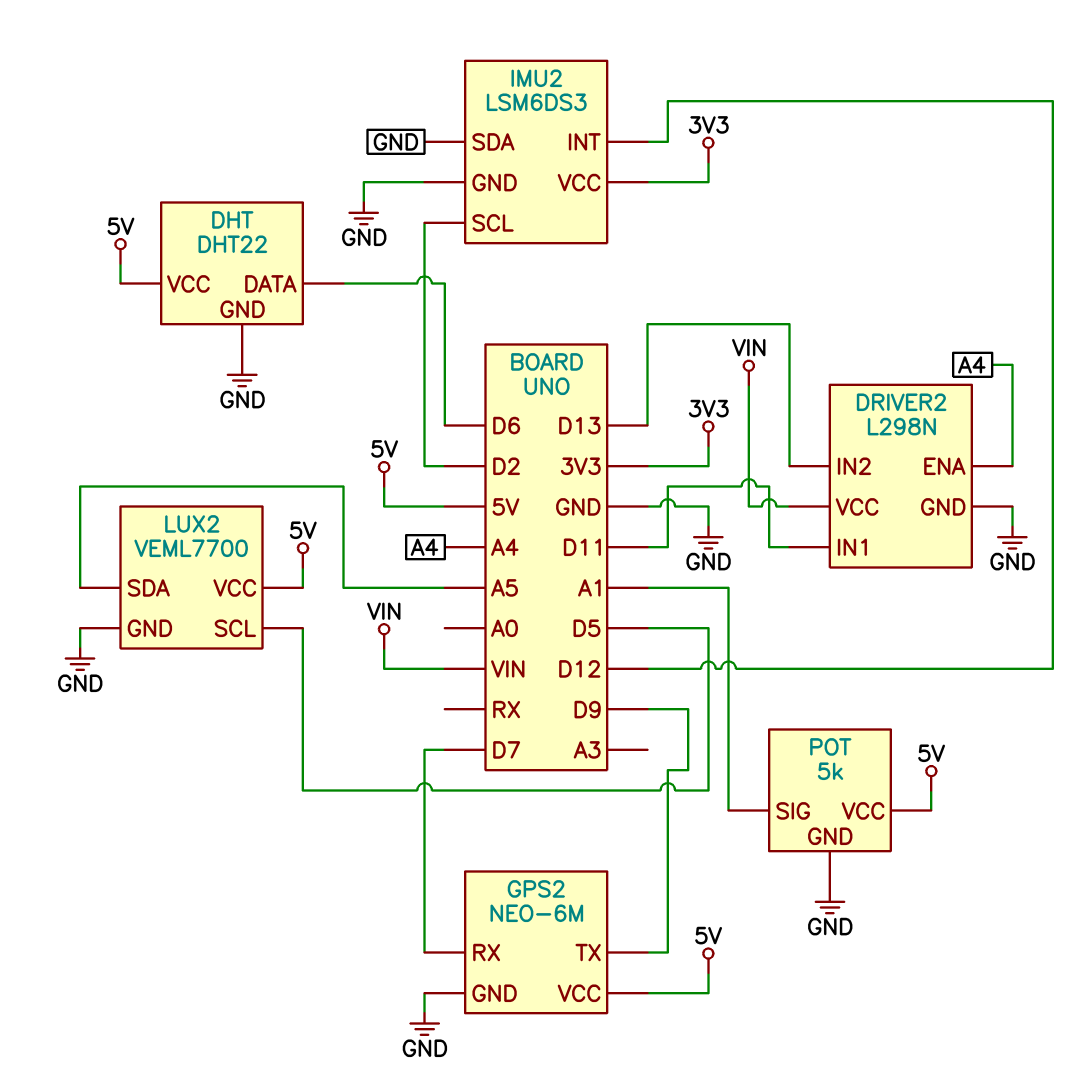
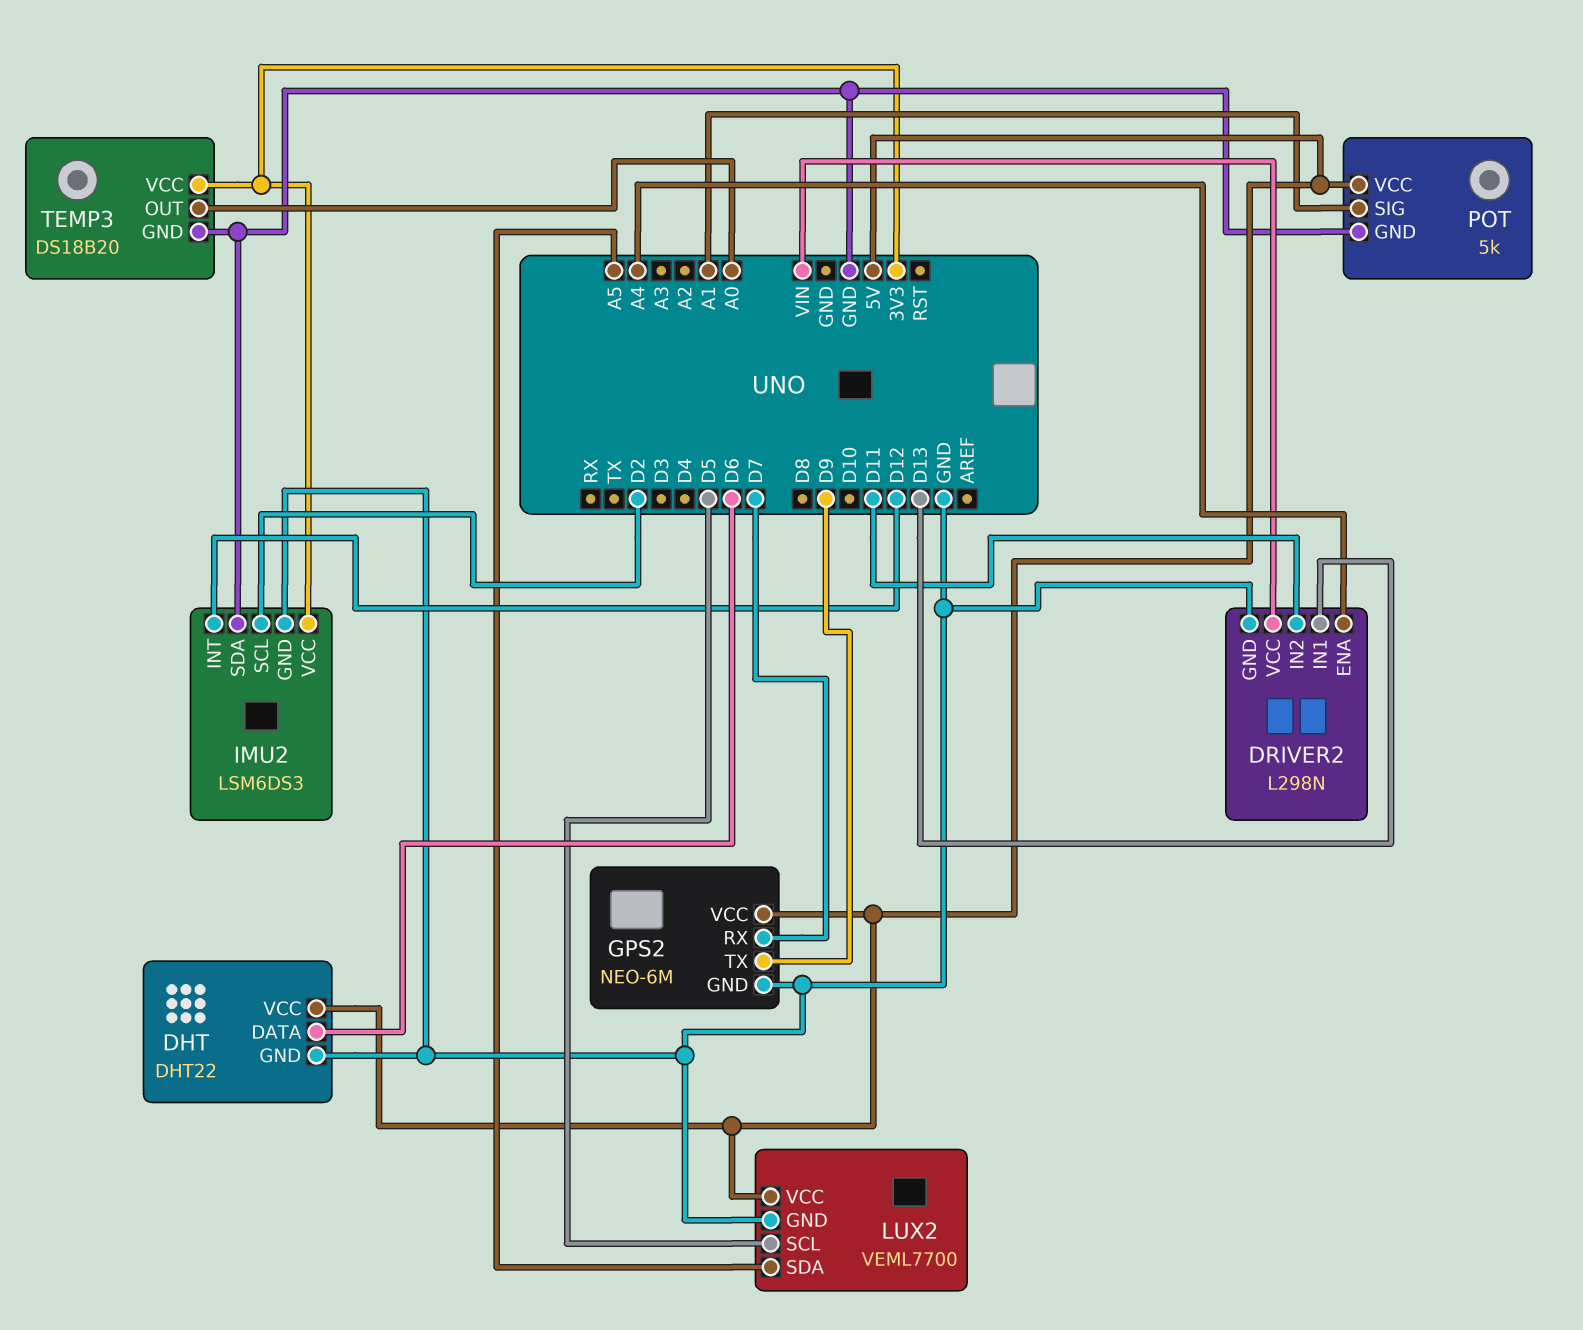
DRIVER2 pin IN1: D11 -> D13
DRIVER2 pin IN2: D13 -> D11
TEMP3: none -> DS18B20
TEMP3 pin GND: none -> GND
TEMP3 pin OUT: none -> A0
TEMP3 pin VCC: none -> 3V3

